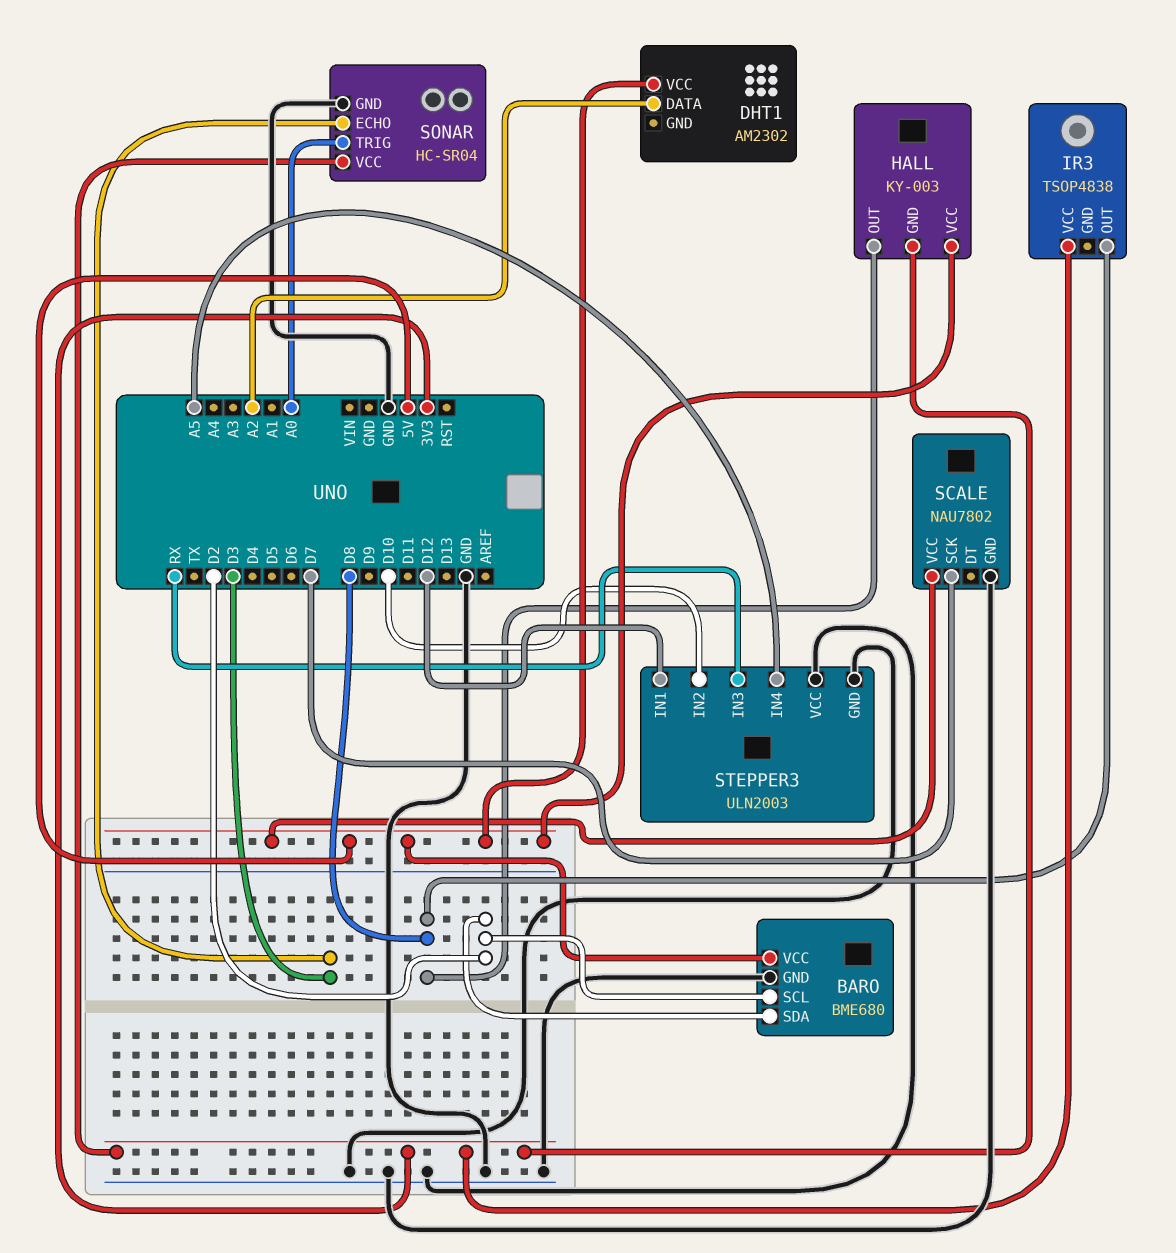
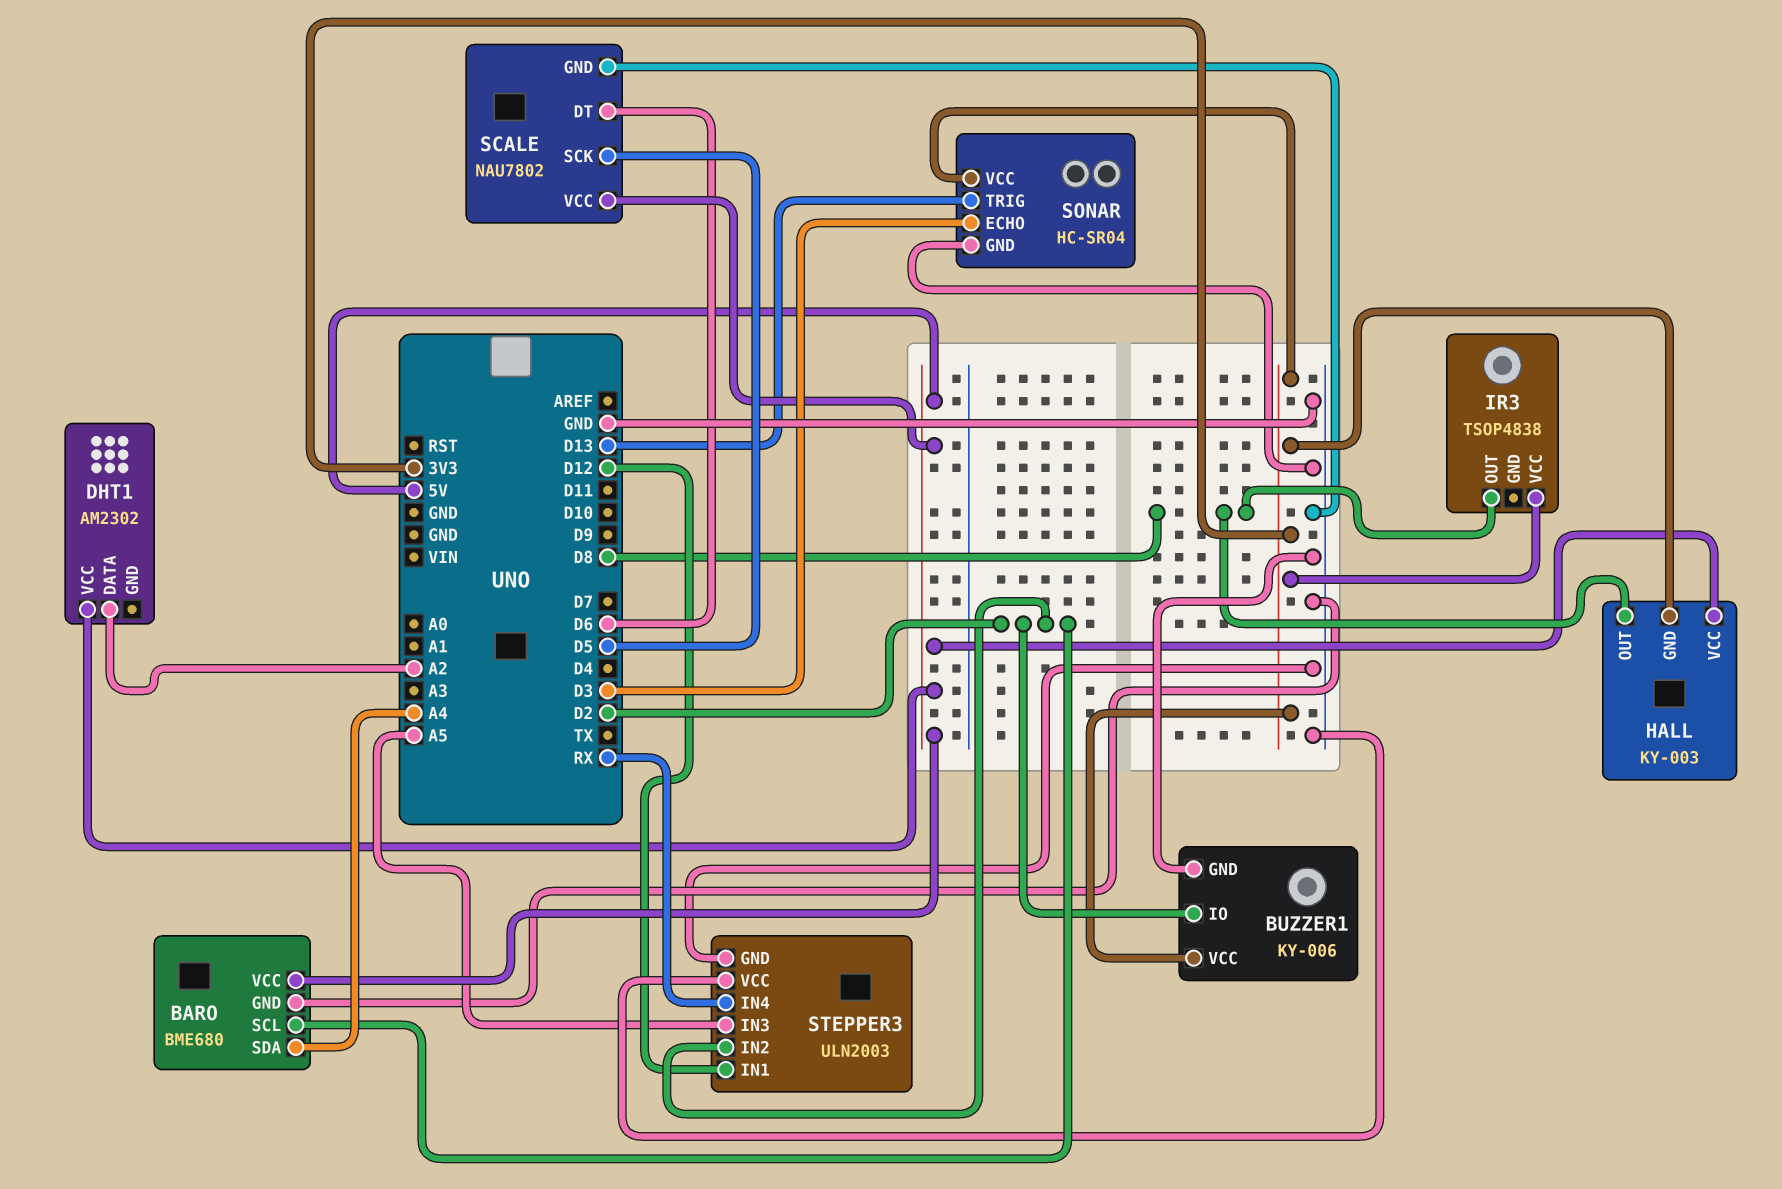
BARO pin SDA: D2 -> A4
BUZZER1: none -> KY-006
BUZZER1 pin GND: none -> GND
BUZZER1 pin IO: none -> D2
BUZZER1 pin VCC: none -> 3V3
SCALE pin DT: none -> D6
SCALE pin SCK: D7 -> D5
SONAR pin TRIG: A0 -> D13
STEPPER3 pin IN2: D10 -> D2
STEPPER3 pin IN3: RX -> A5
STEPPER3 pin IN4: A5 -> RX

